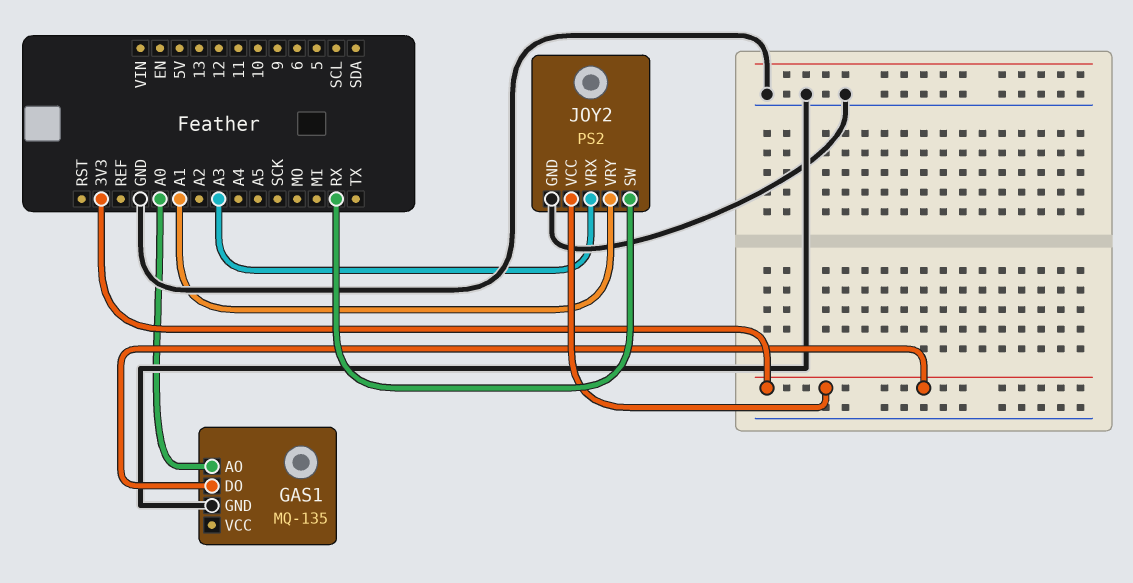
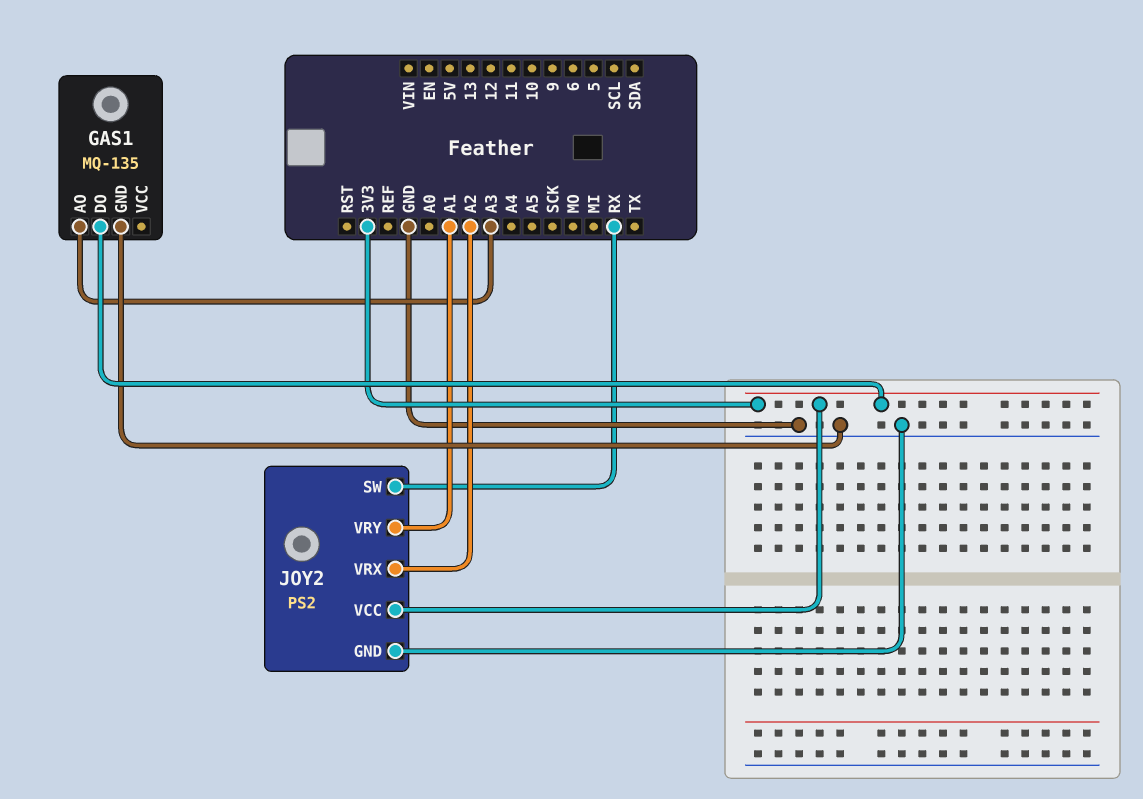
GAS1 pin AO: A0 -> A3
JOY2 pin VRX: A3 -> A2

